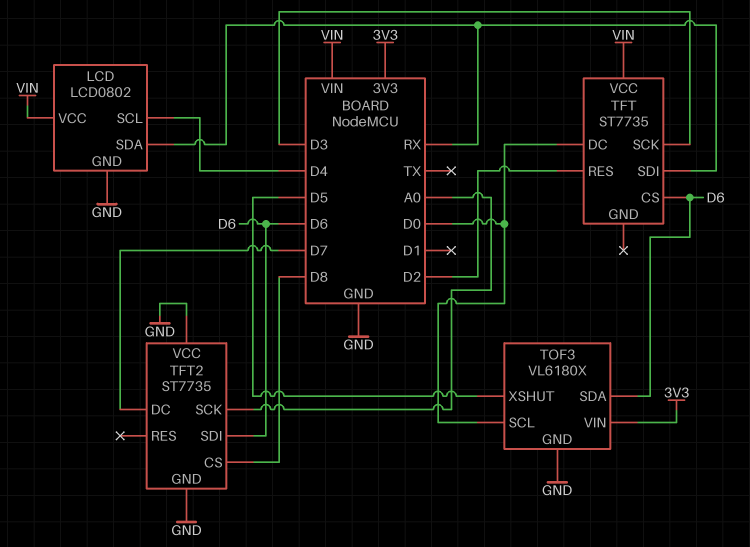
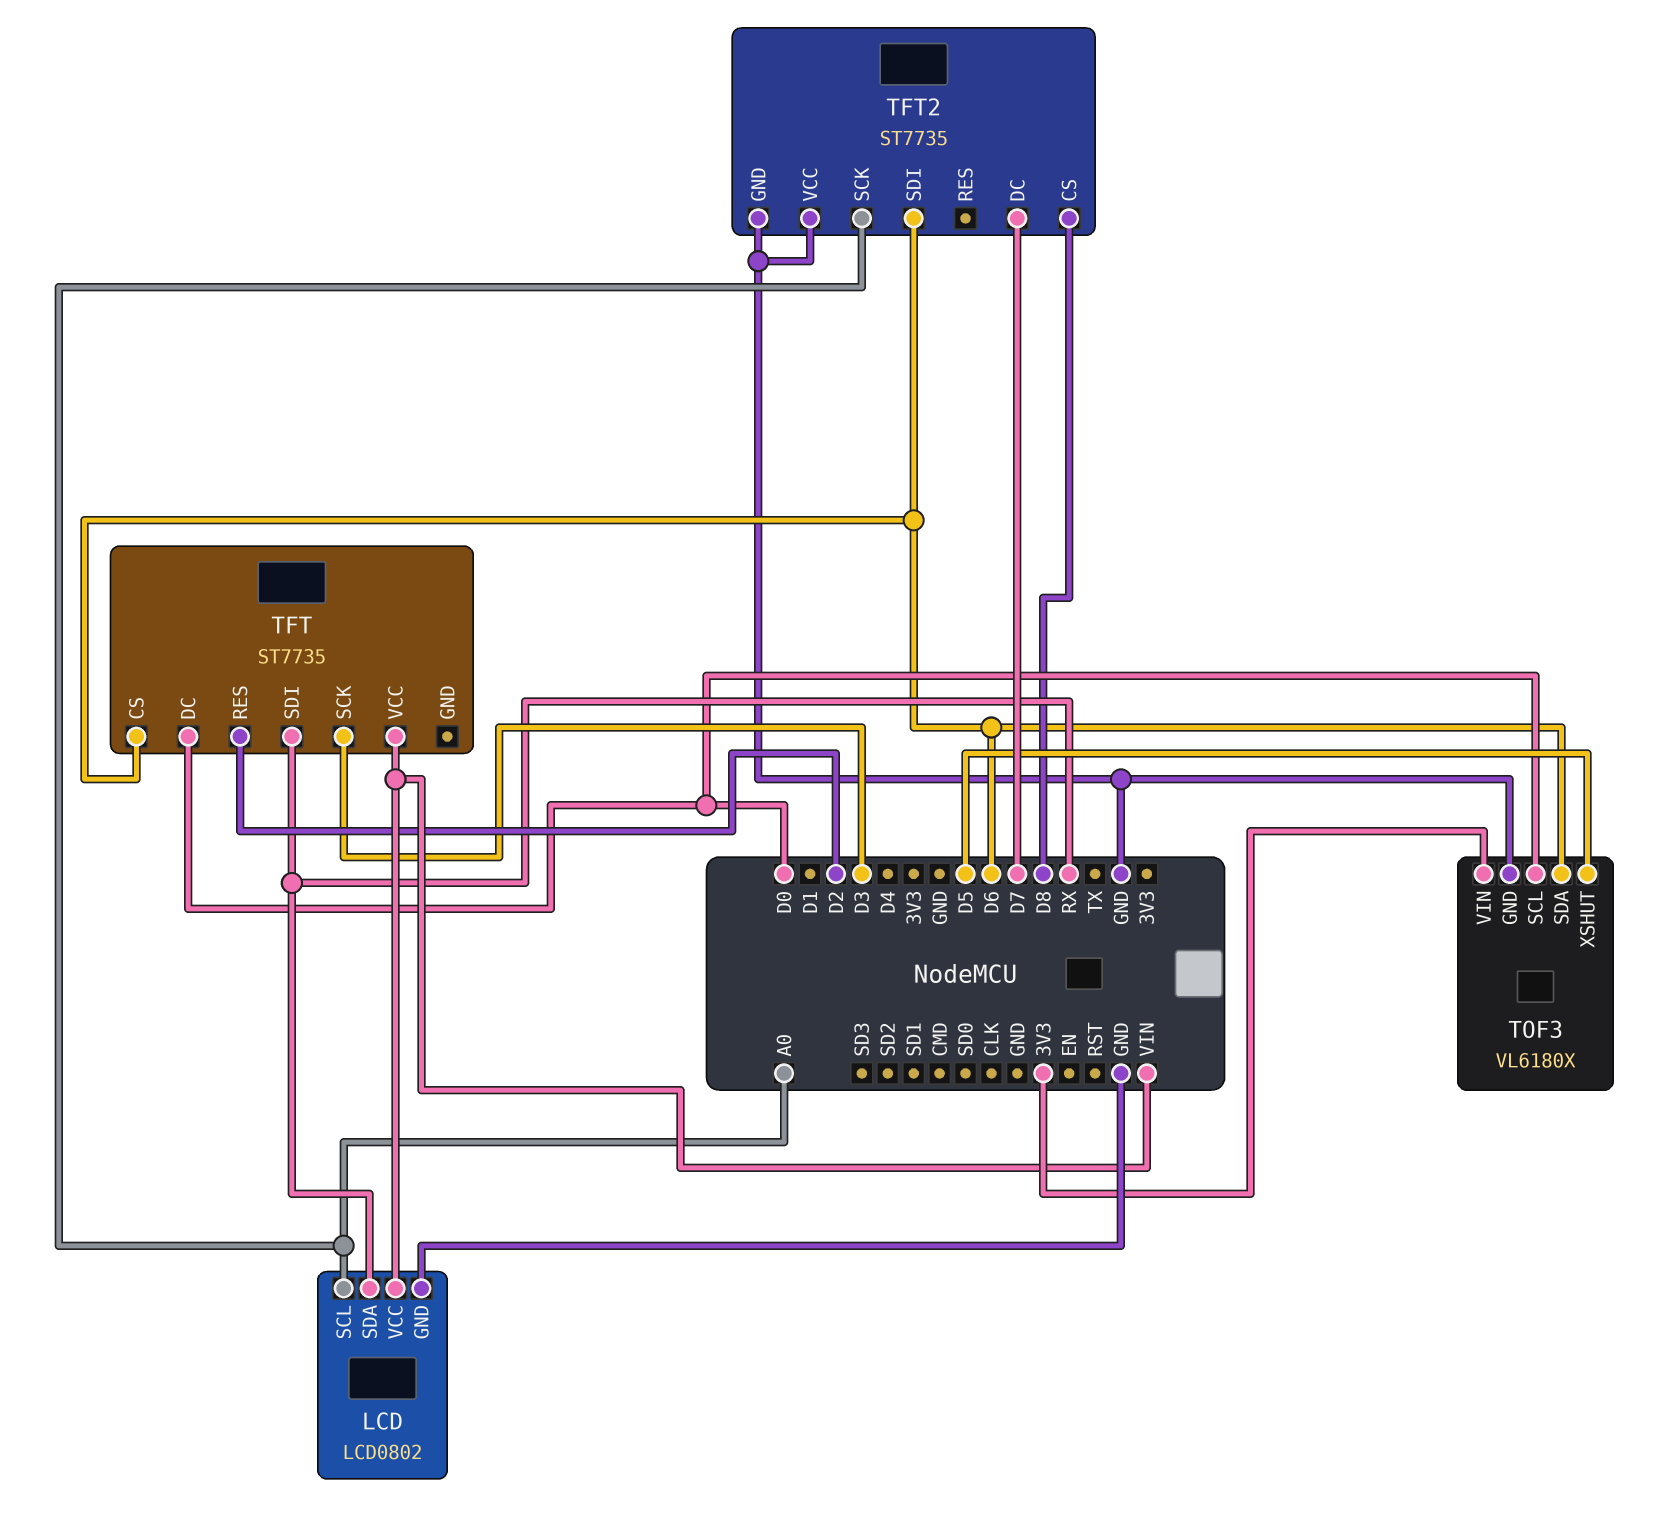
LCD pin SCL: D4 -> A0

